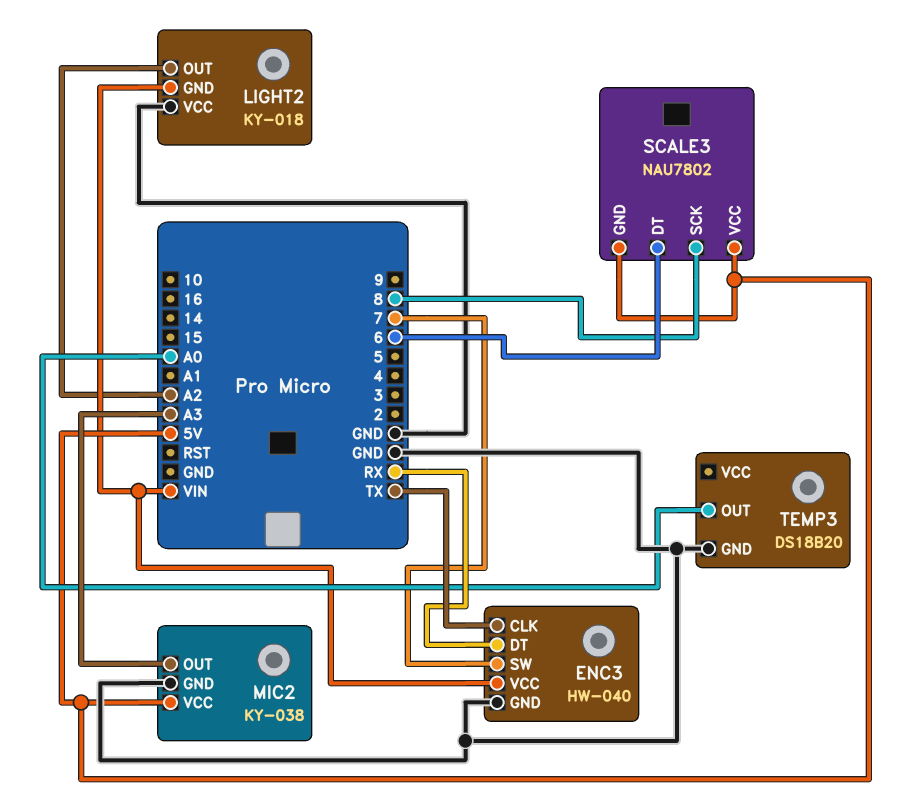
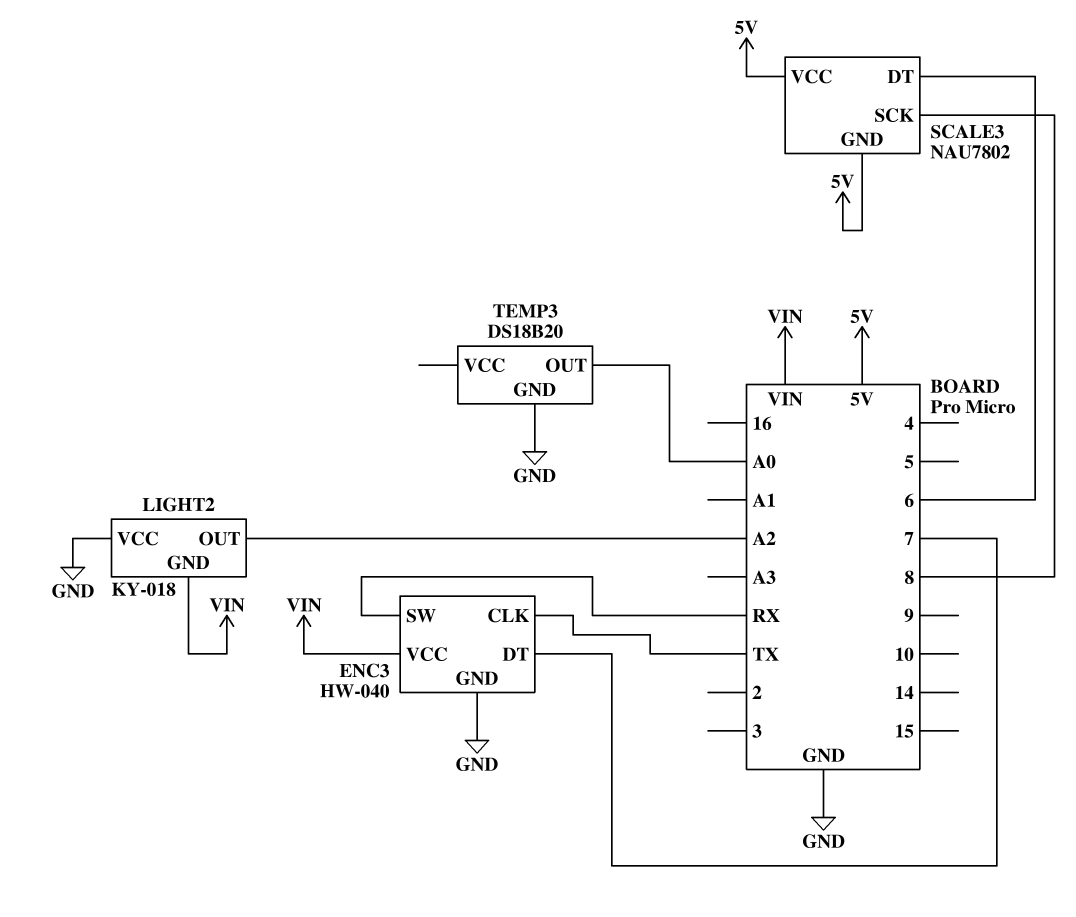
ENC3 pin DT: RX -> 7
ENC3 pin SW: 7 -> RX
MIC2: KY-038 -> none
MIC2 pin GND: GND -> none
MIC2 pin OUT: A3 -> none
MIC2 pin VCC: 5V -> none

